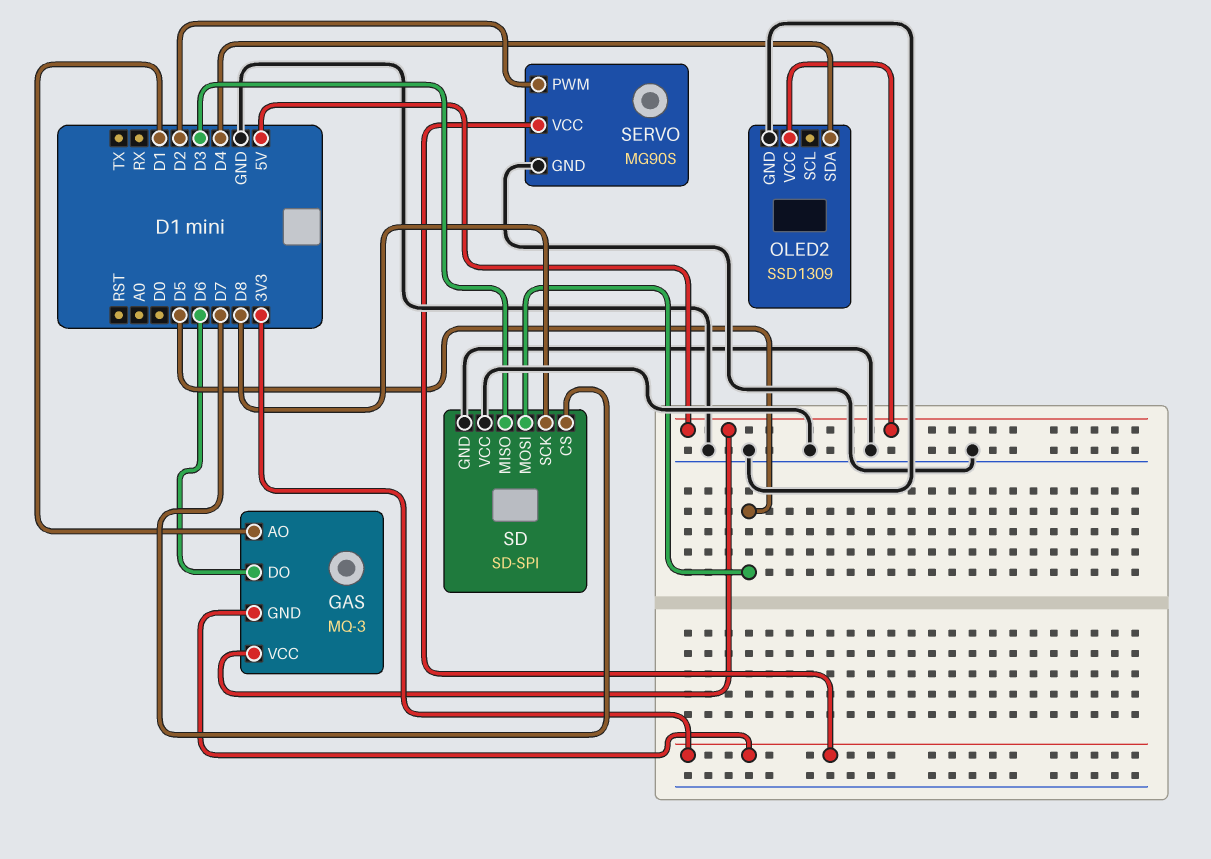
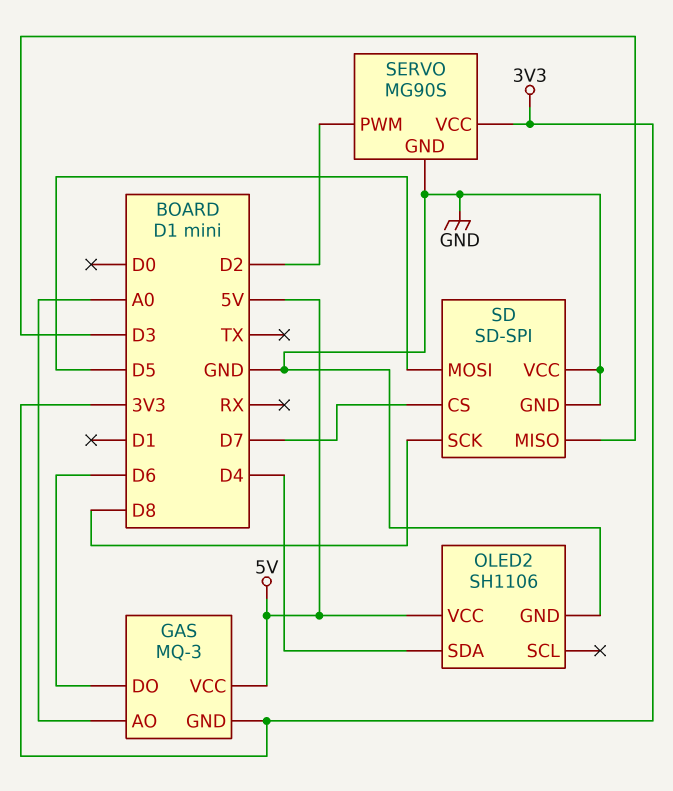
GAS pin AO: D1 -> A0
OLED2: SSD1309 -> SH1106

